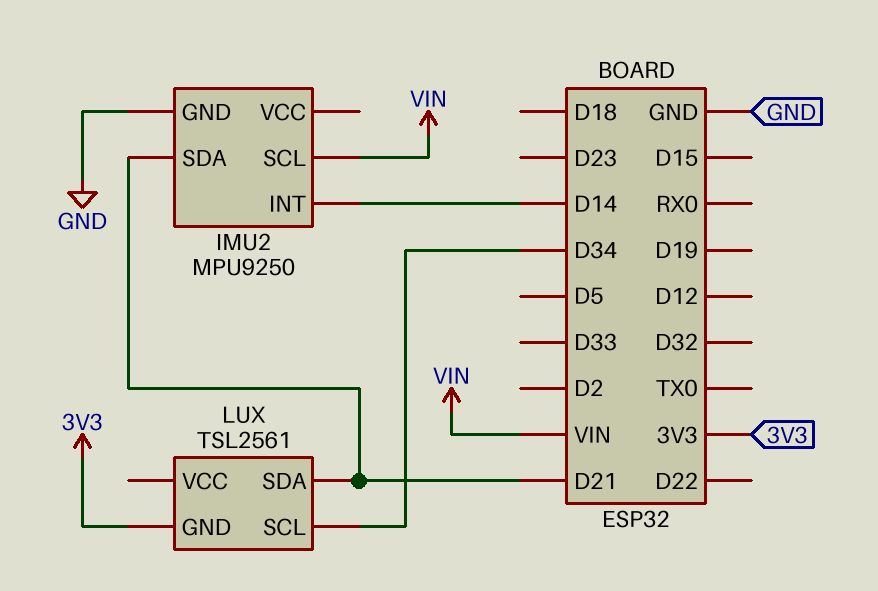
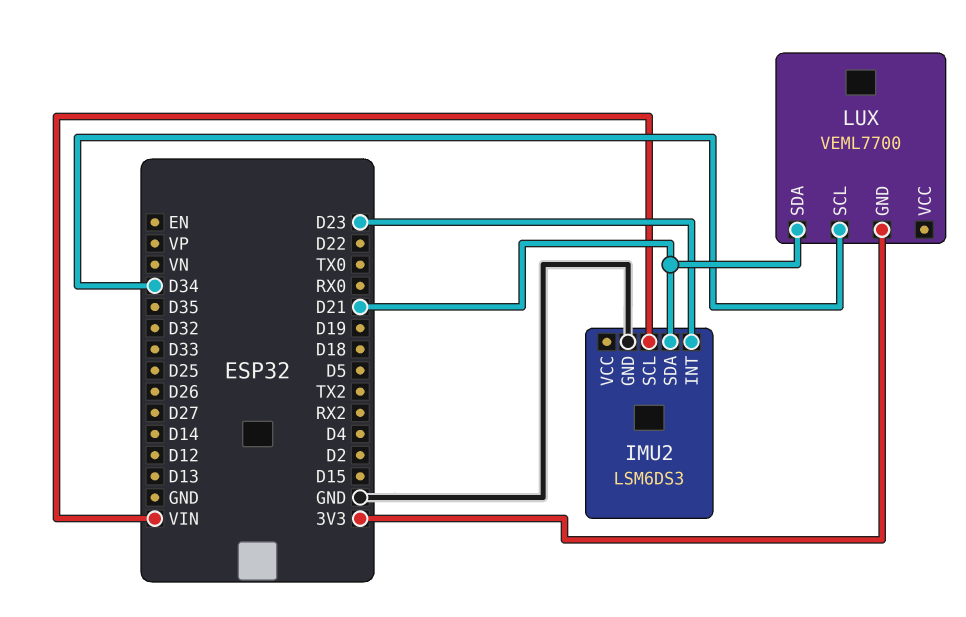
IMU2: MPU9250 -> LSM6DS3
IMU2 pin INT: D14 -> D23
LUX: TSL2561 -> VEML7700

